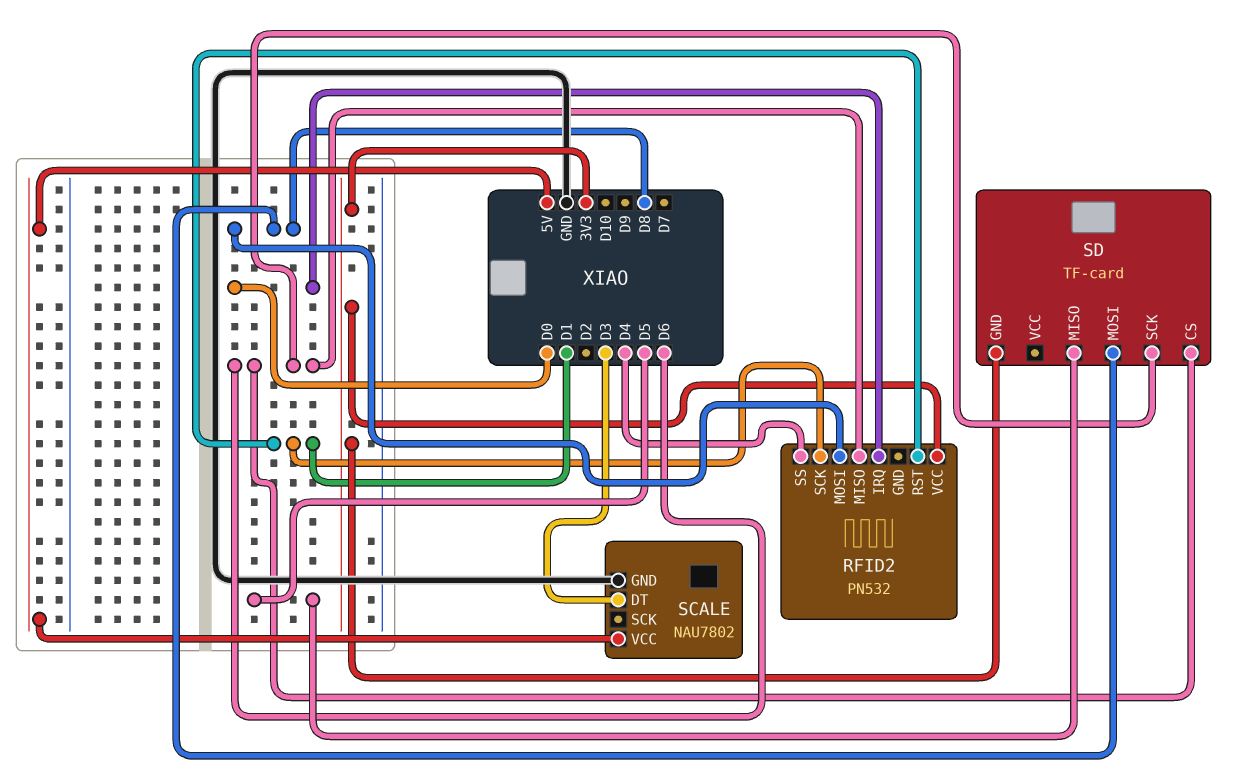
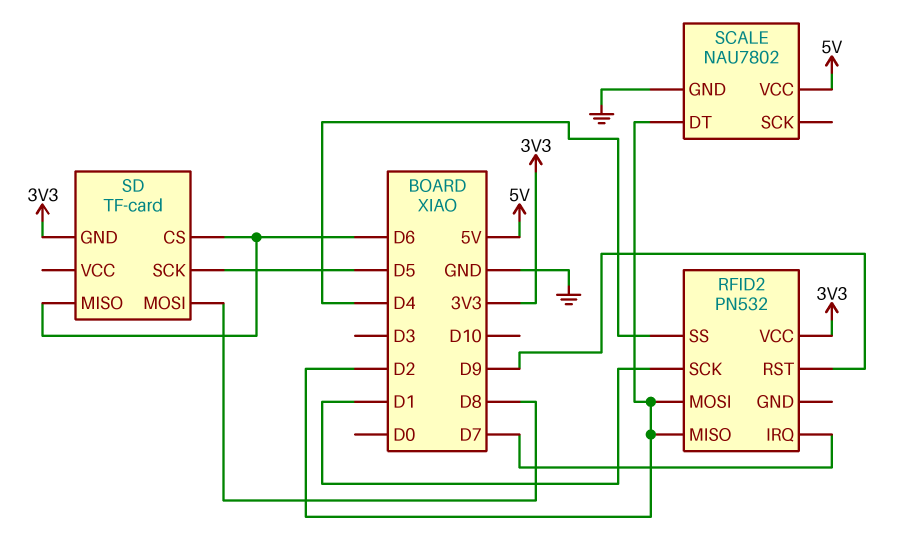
RFID2 pin IRQ: D0 -> D7
RFID2 pin MISO: D6 -> D2
RFID2 pin MOSI: D8 -> D2
RFID2 pin RST: D1 -> D9
SCALE pin DT: D3 -> D2
SD pin MISO: D5 -> D6
SD pin SCK: D6 -> D5

